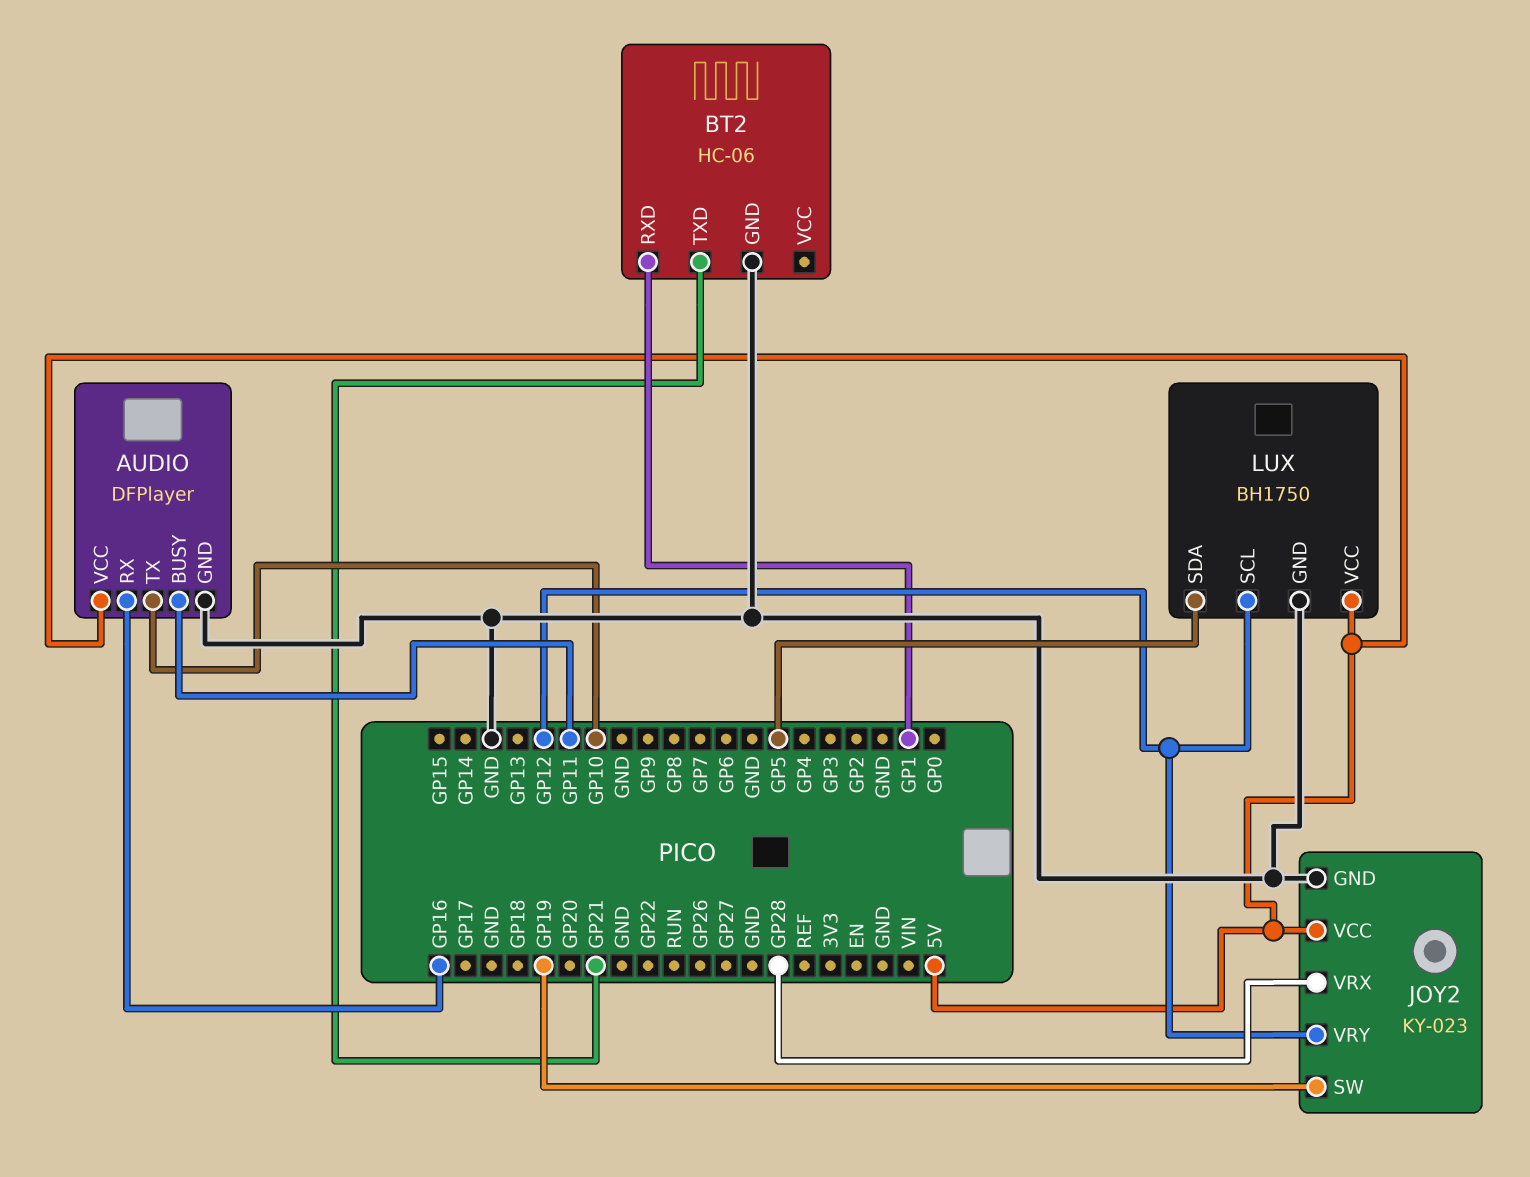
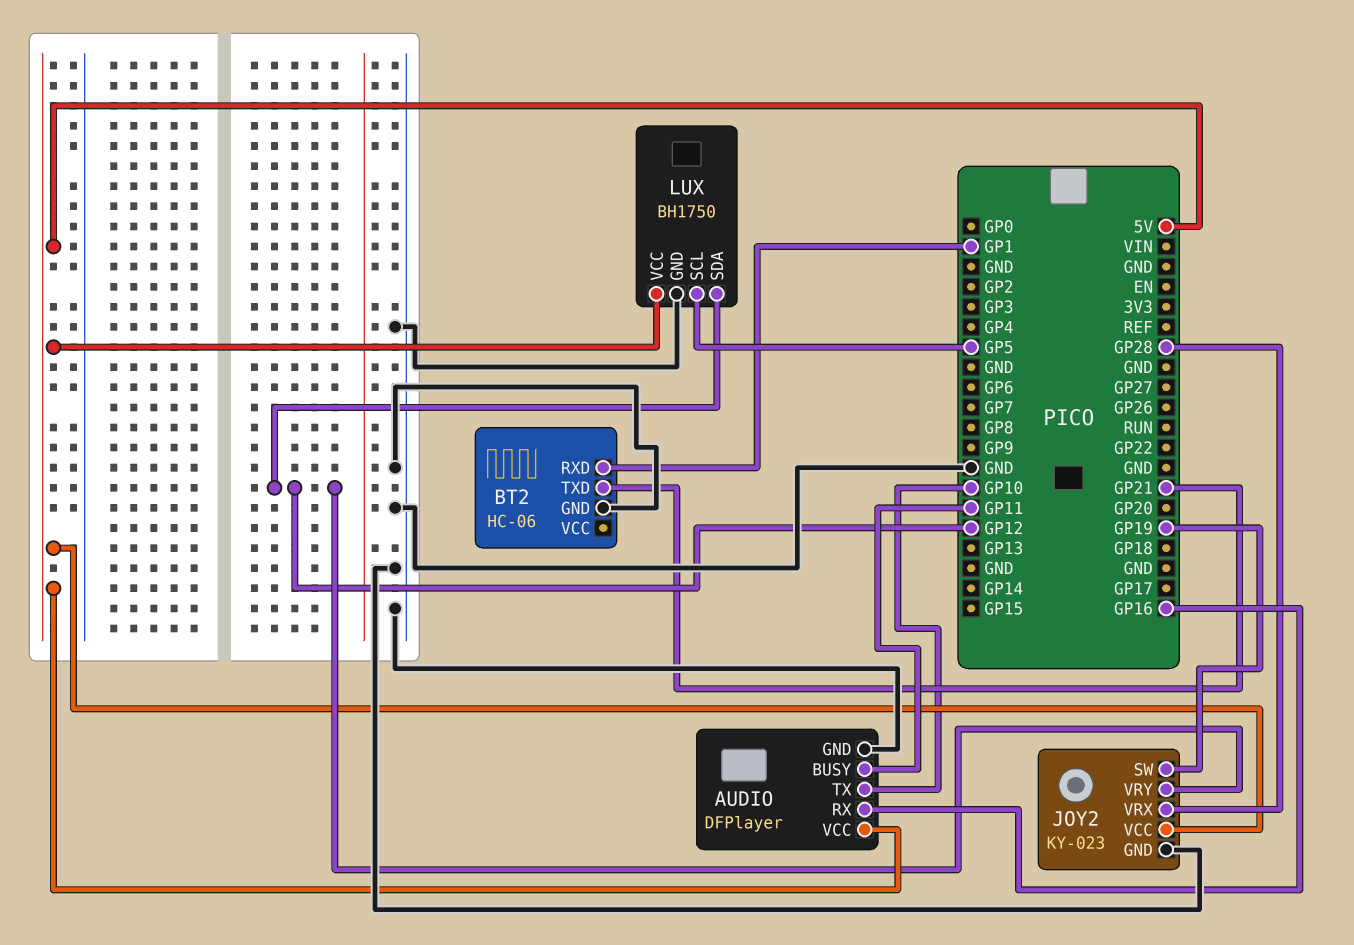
LUX pin SCL: GP12 -> GP5
LUX pin SDA: GP5 -> GP12

